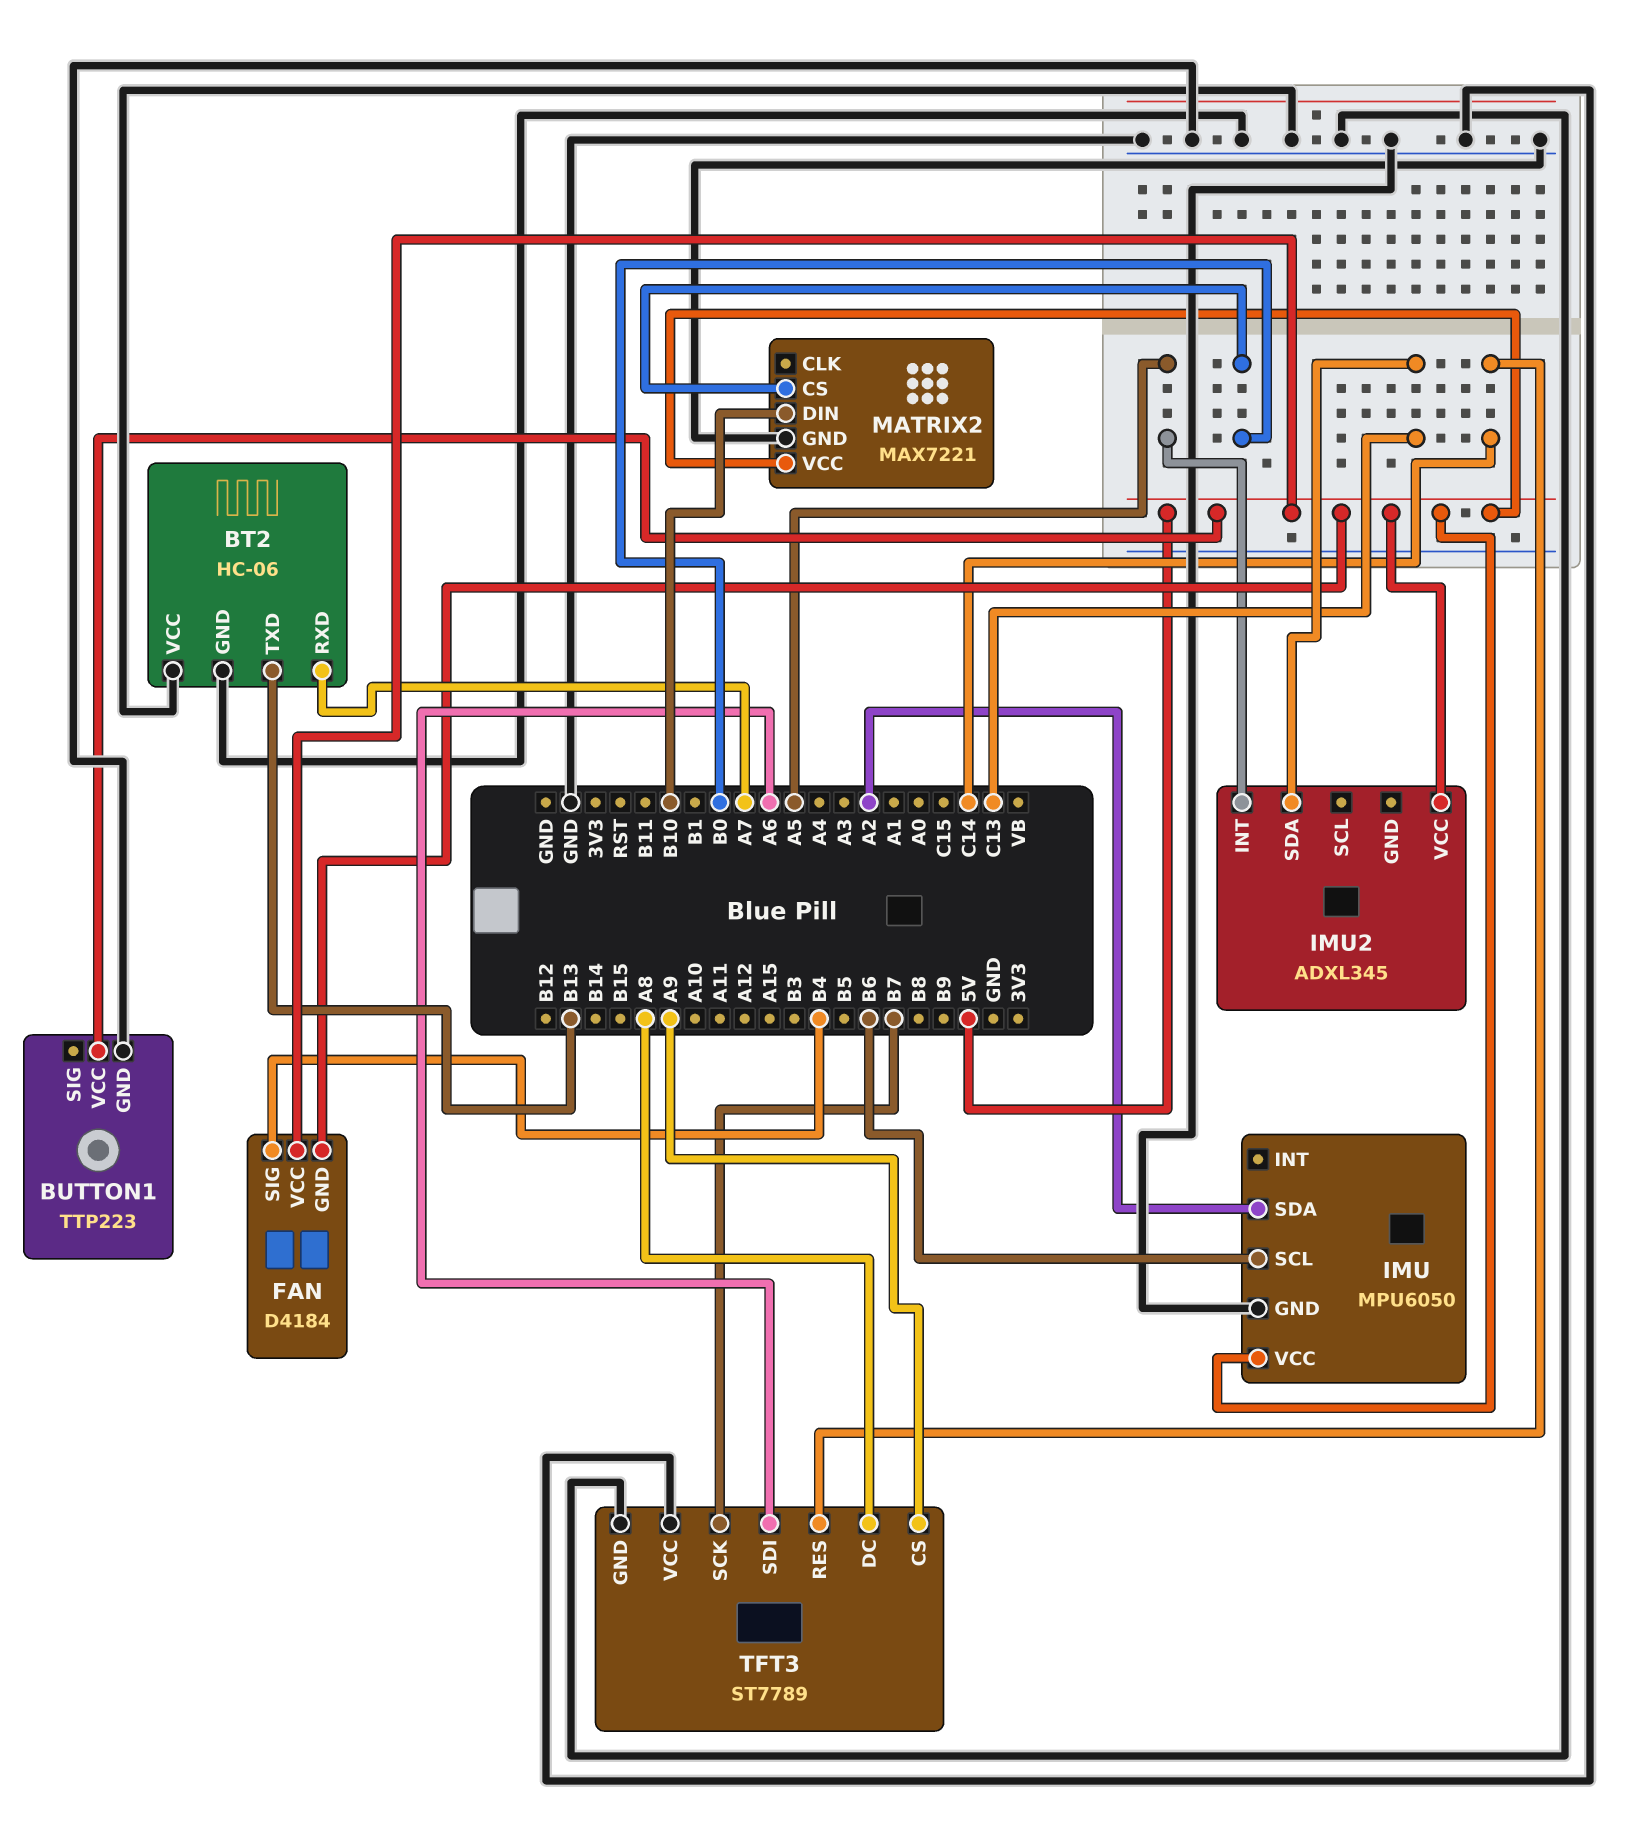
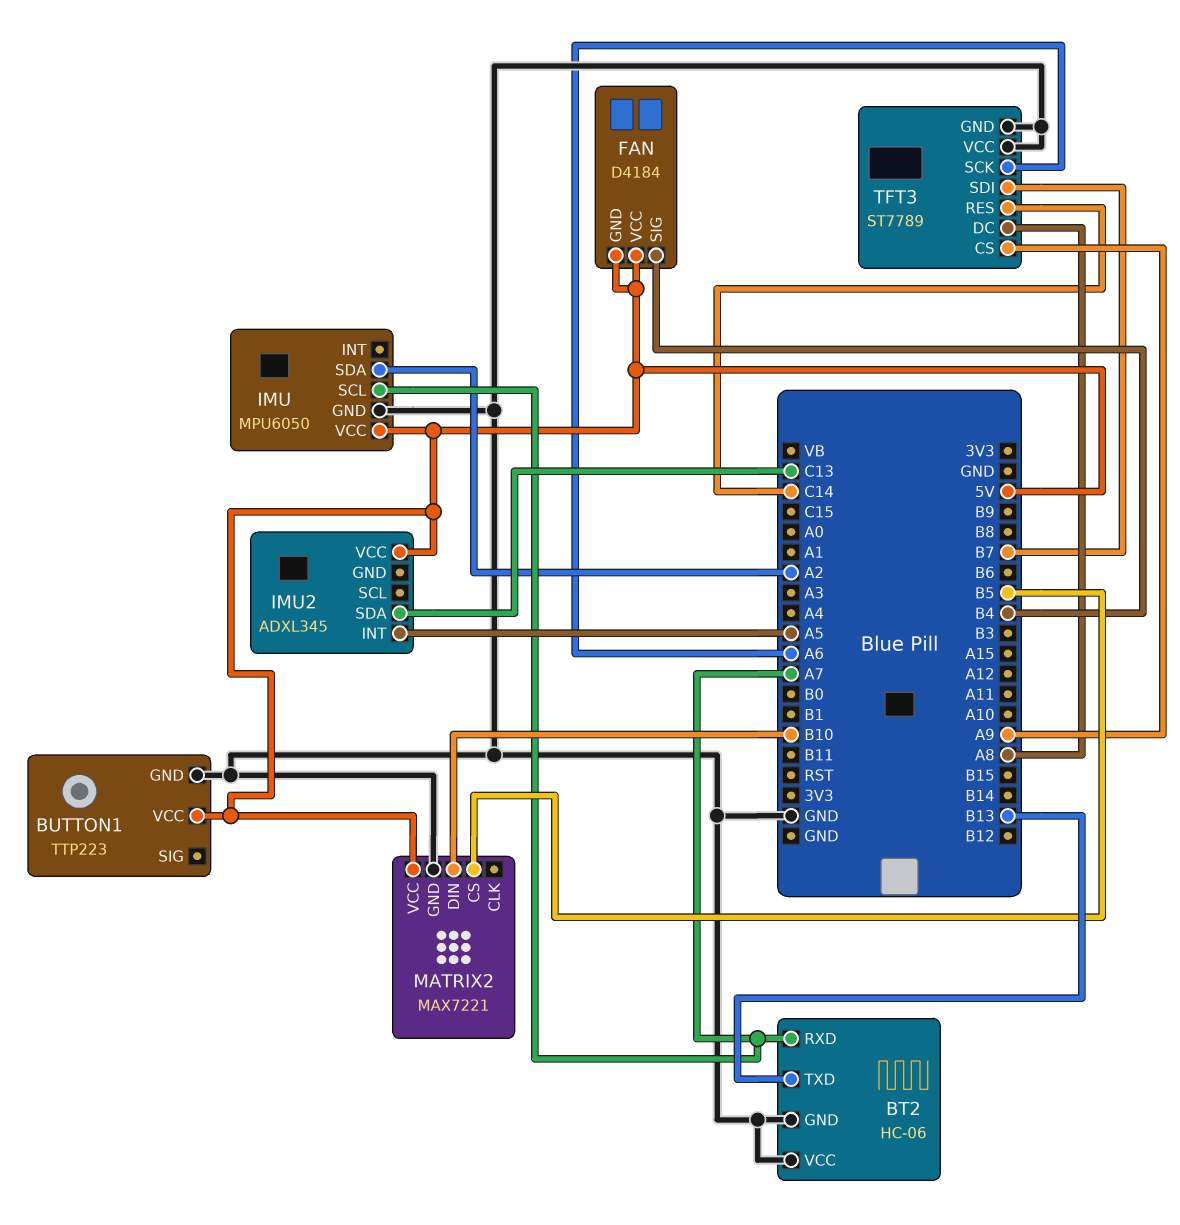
IMU pin SCL: B6 -> A7
MATRIX2 pin CS: B0 -> B5
TFT3 pin SCK: B7 -> A6
TFT3 pin SDI: A6 -> B7

